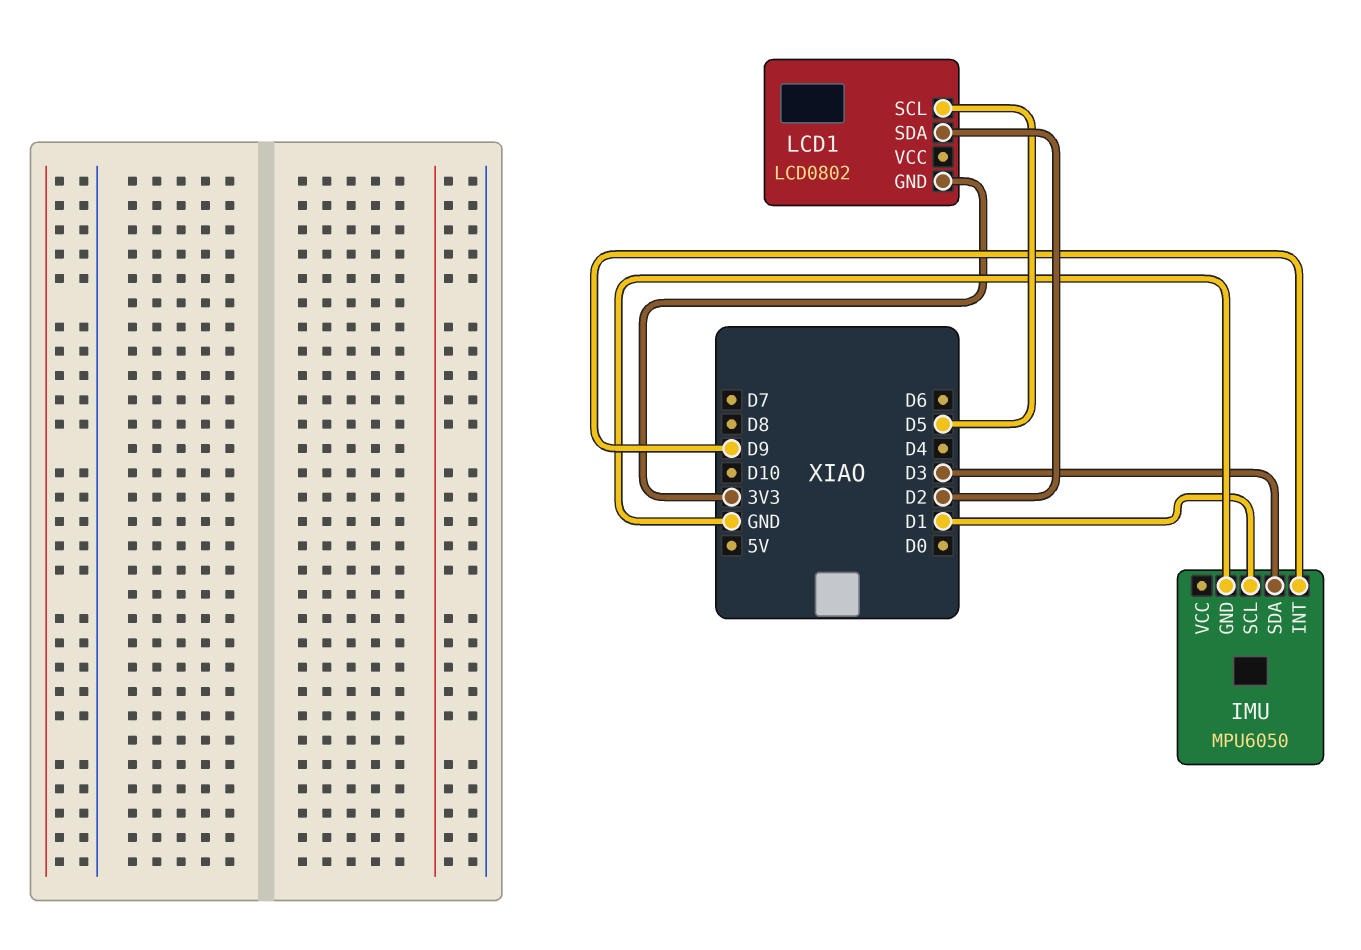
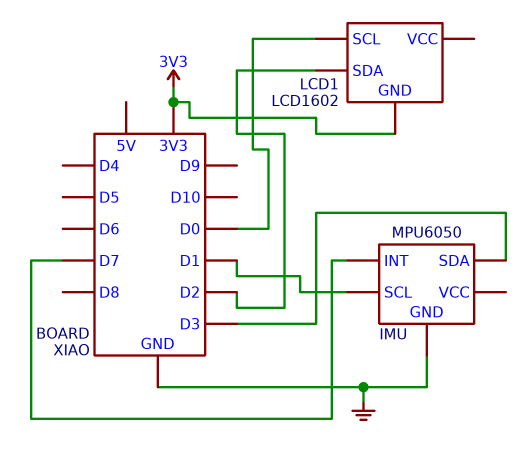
IMU pin INT: D9 -> D7
LCD1: LCD0802 -> LCD1602
LCD1 pin SCL: D5 -> D0

